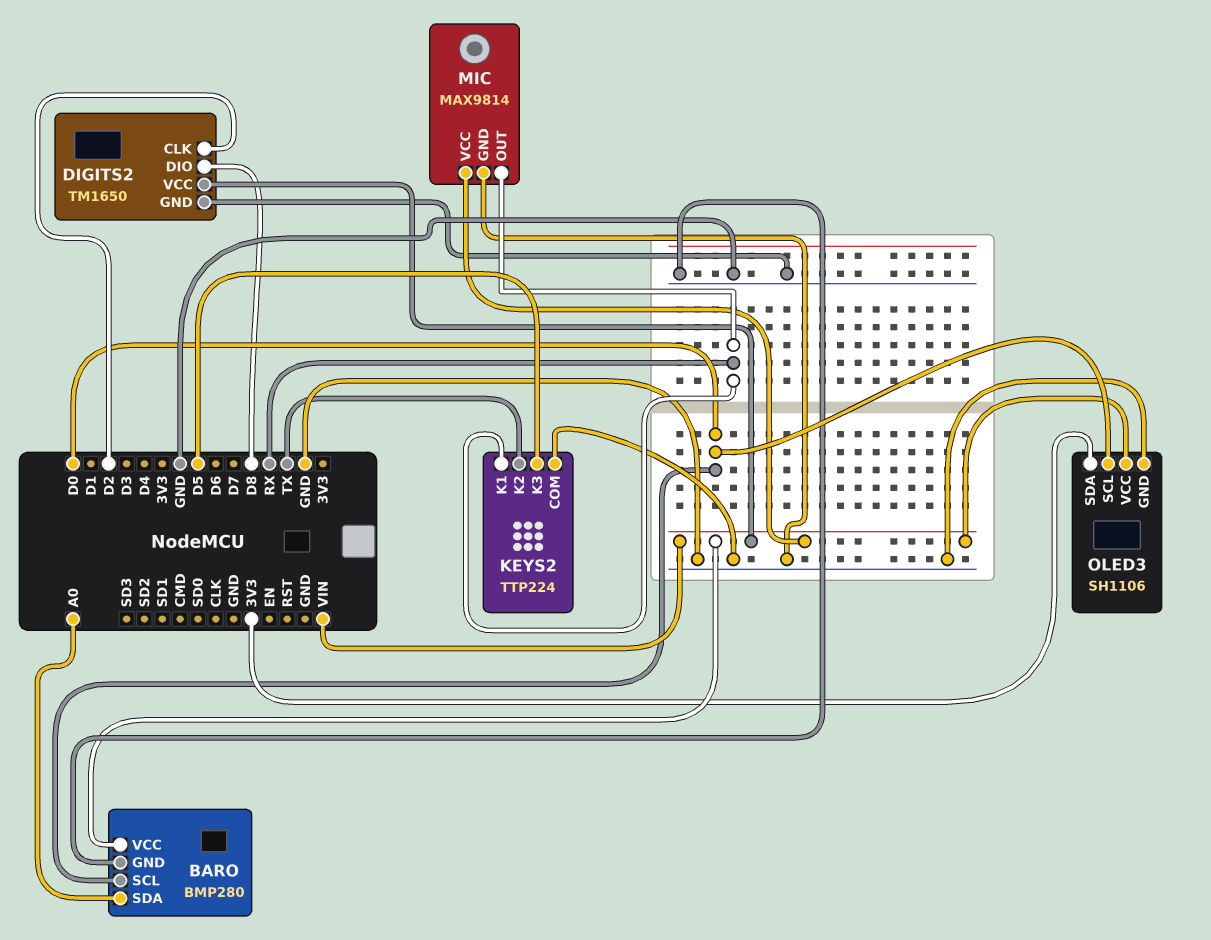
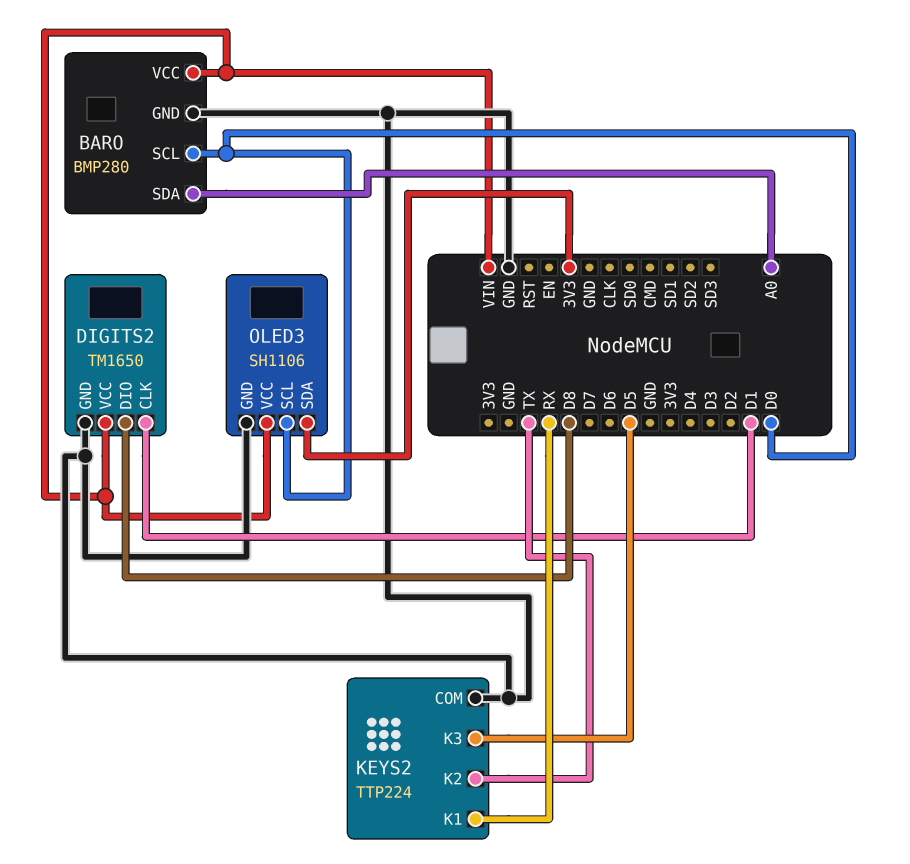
DIGITS2 pin CLK: D2 -> D1
MIC: MAX9814 -> none
MIC pin GND: GND -> none
MIC pin OUT: RX -> none
MIC pin VCC: VIN -> none

